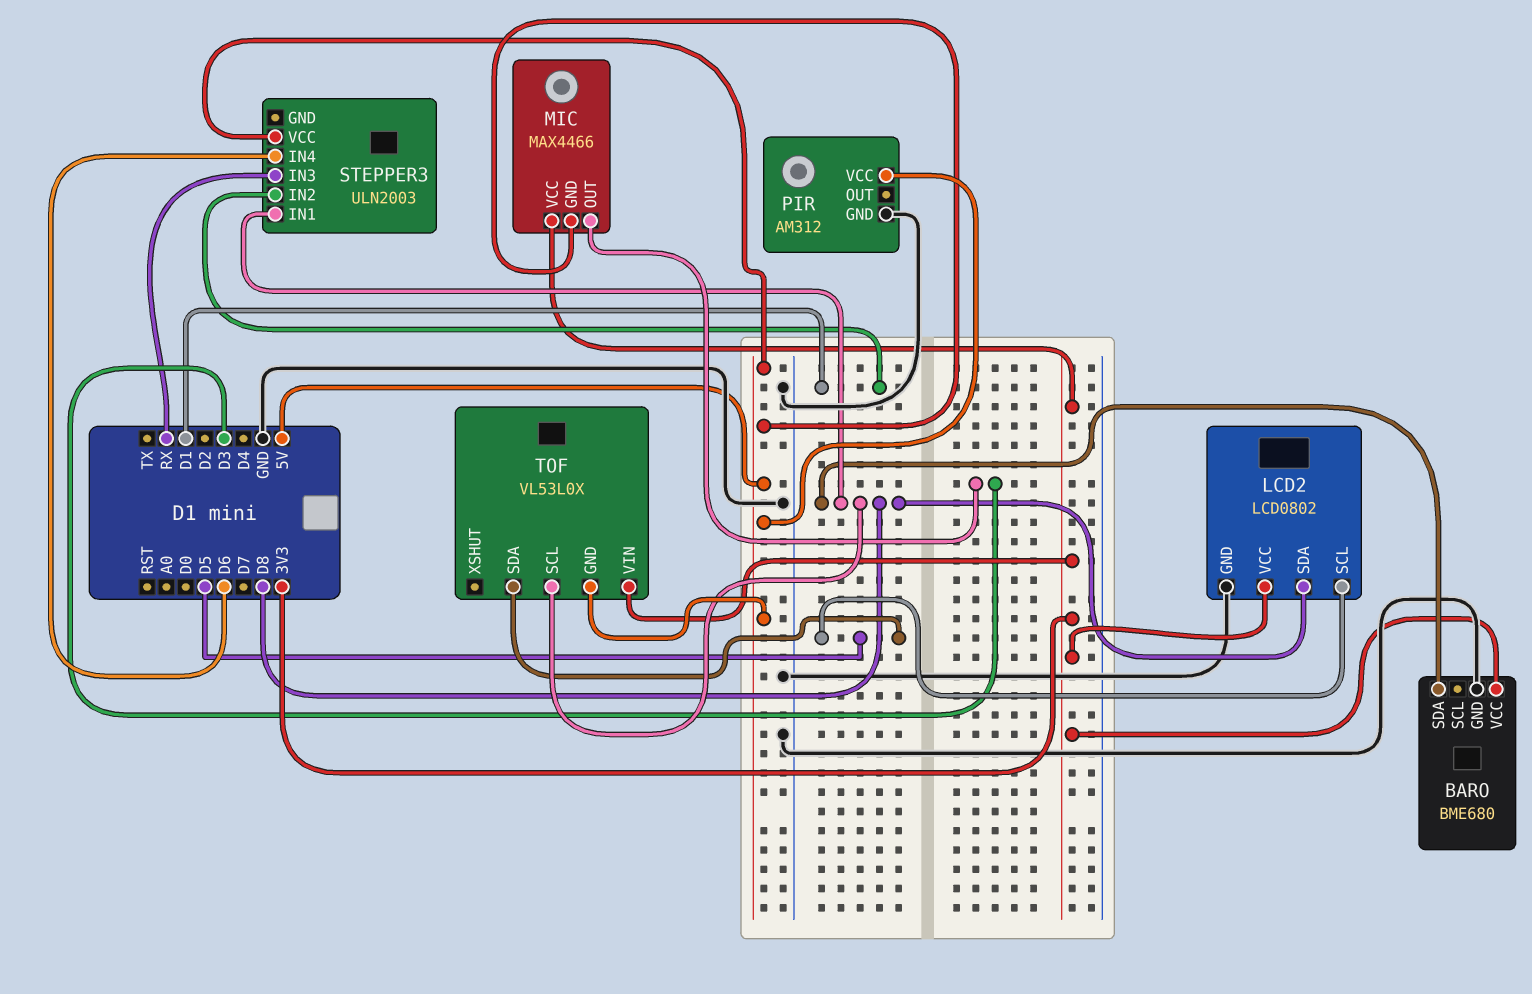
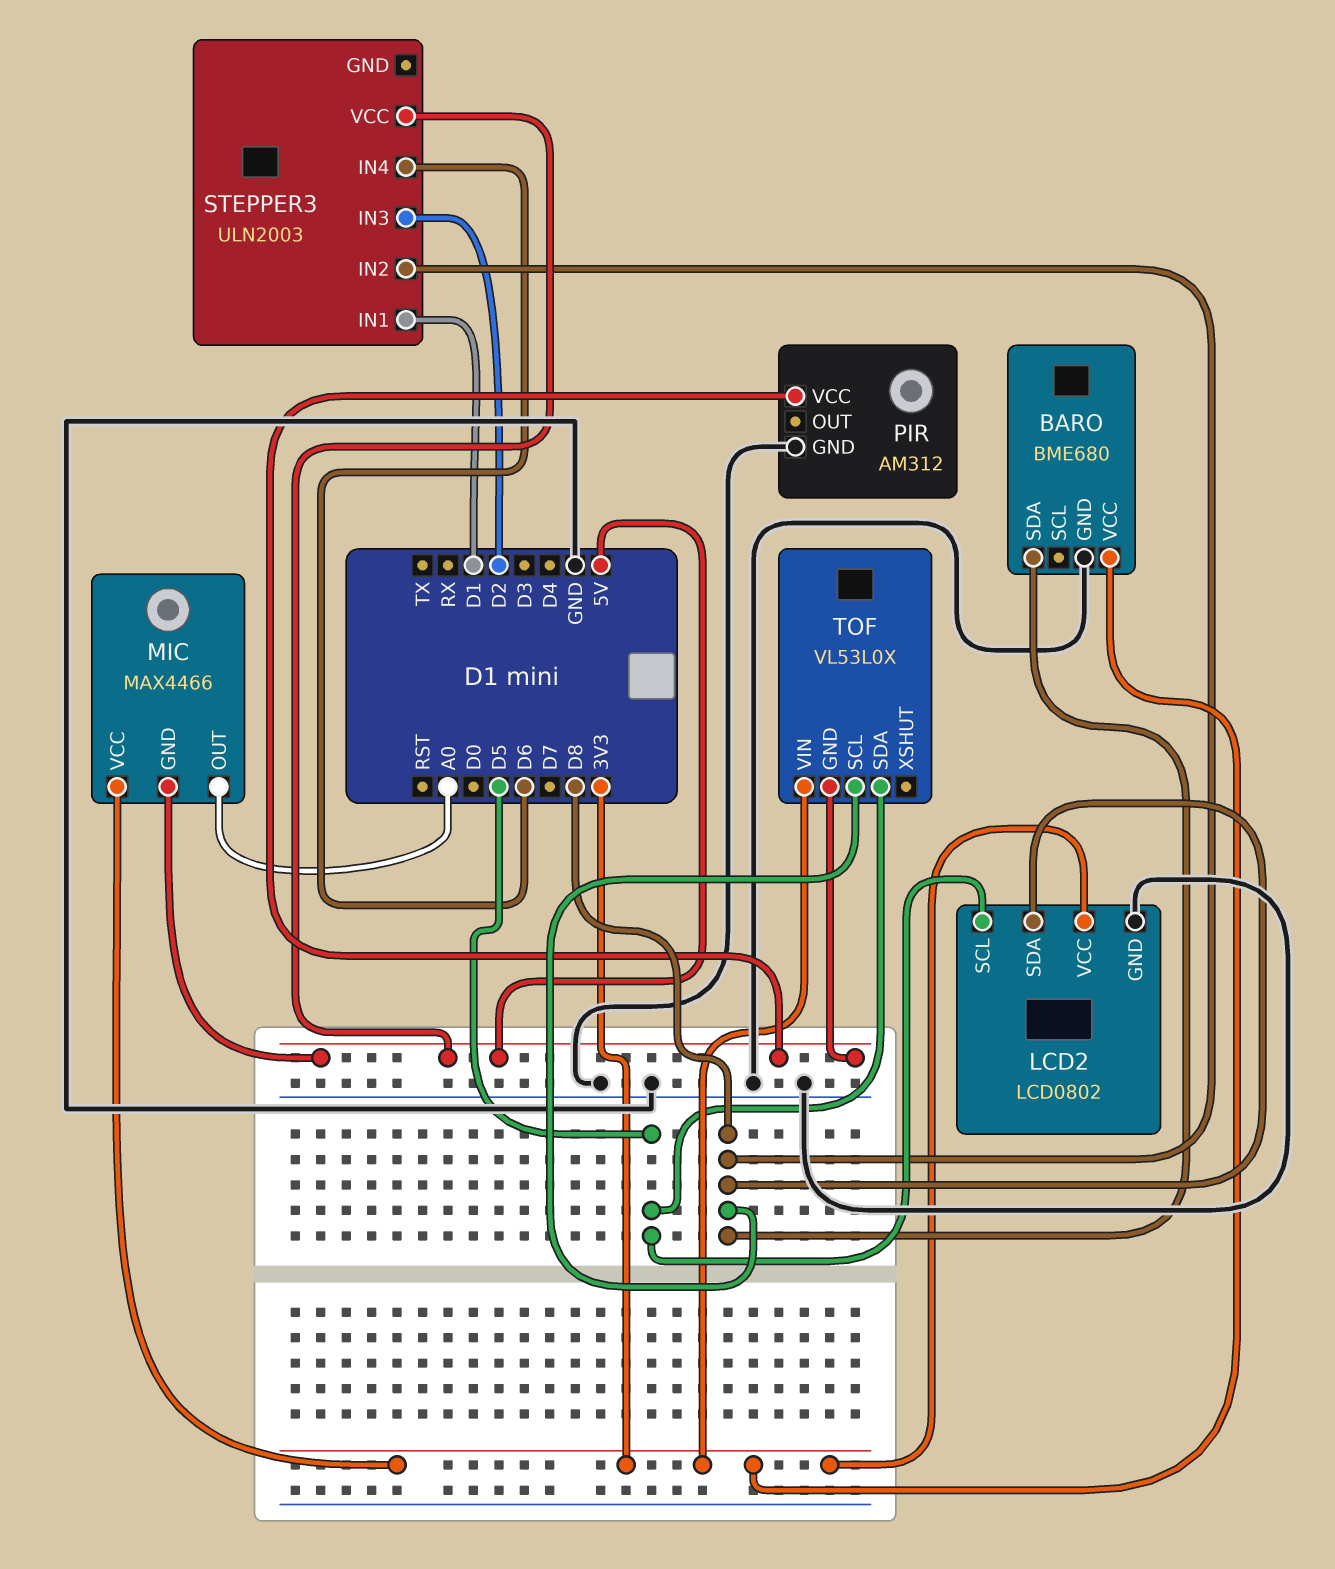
MIC pin OUT: D3 -> A0
STEPPER3 pin IN1: D8 -> D1
STEPPER3 pin IN2: D1 -> D8
STEPPER3 pin IN3: RX -> D2

